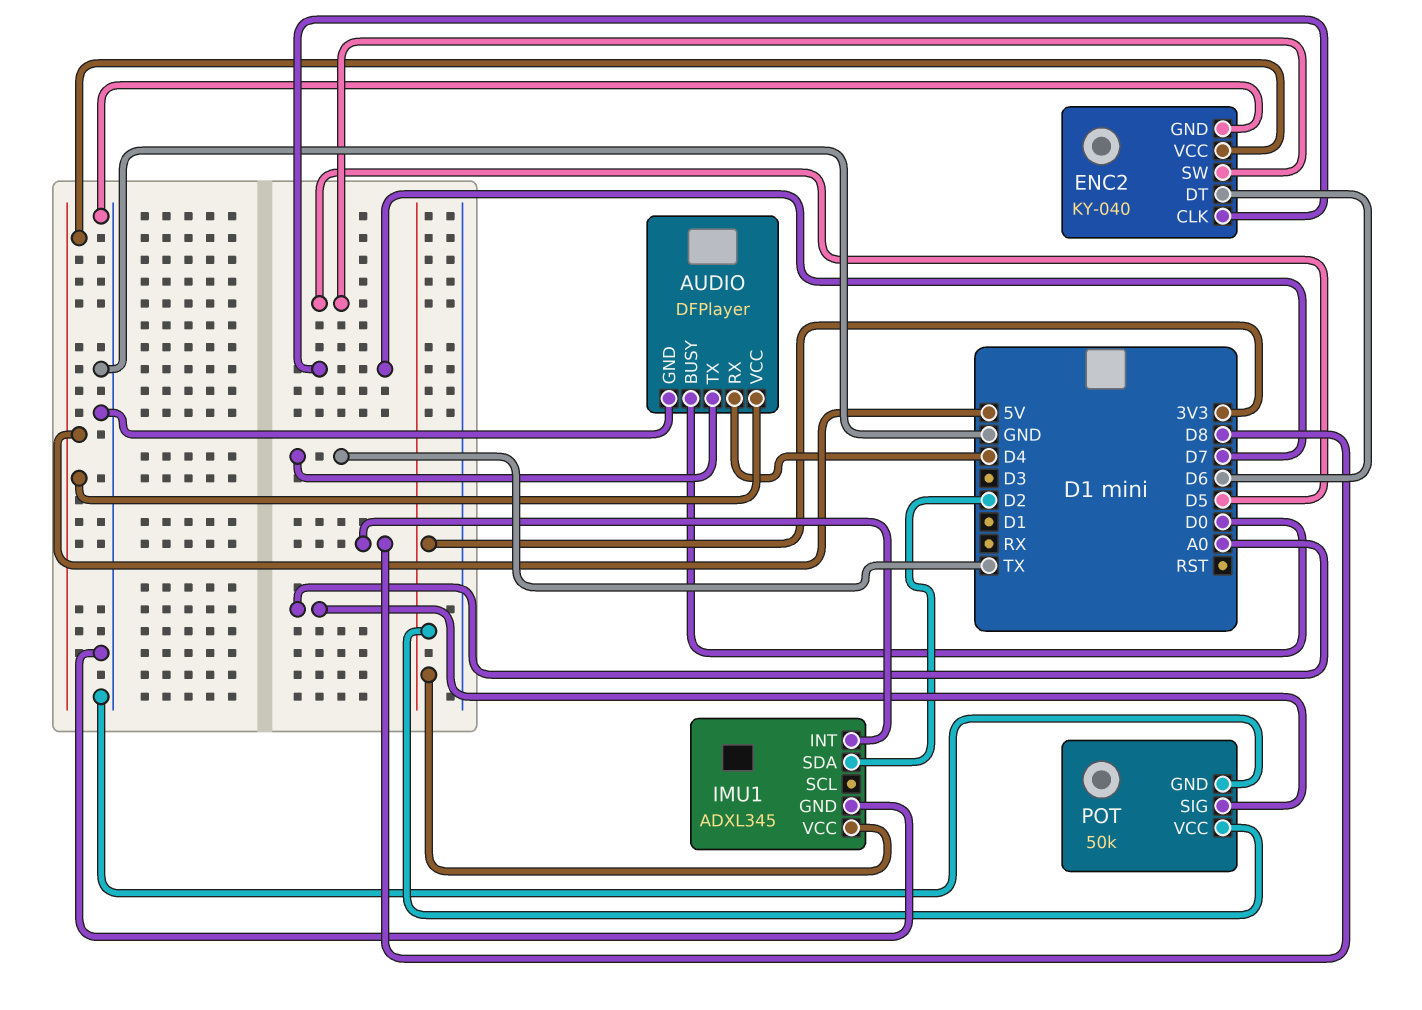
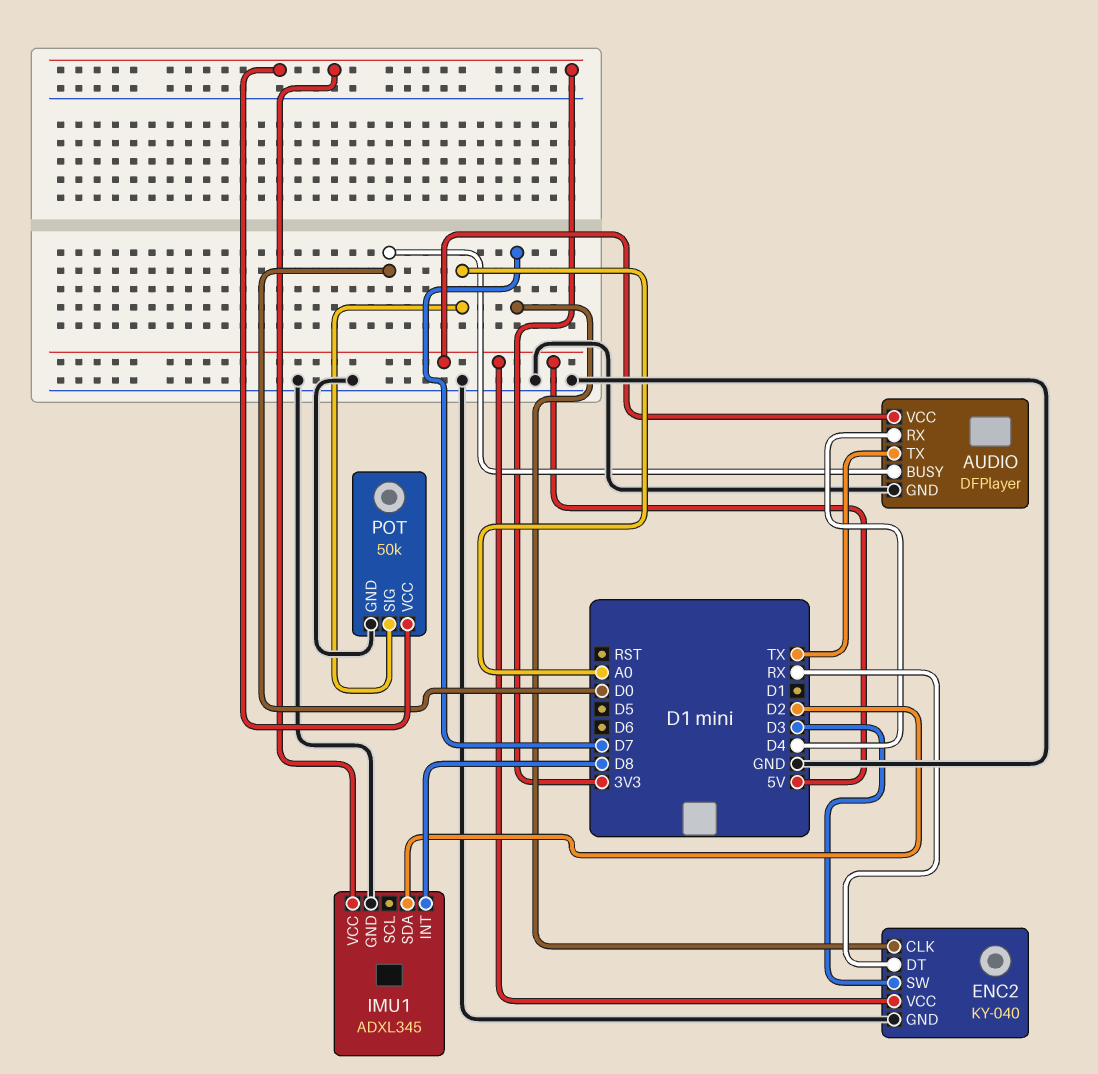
ENC2 pin DT: D6 -> RX
ENC2 pin SW: D5 -> D3

